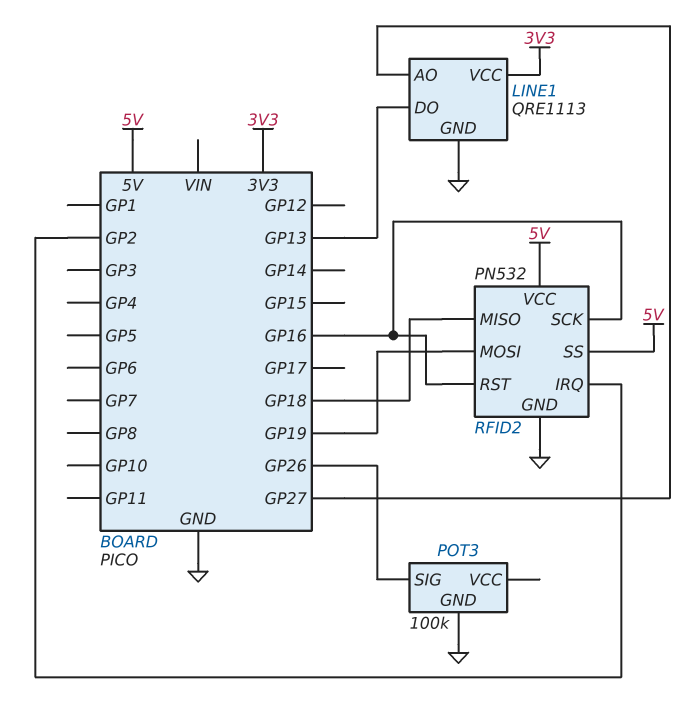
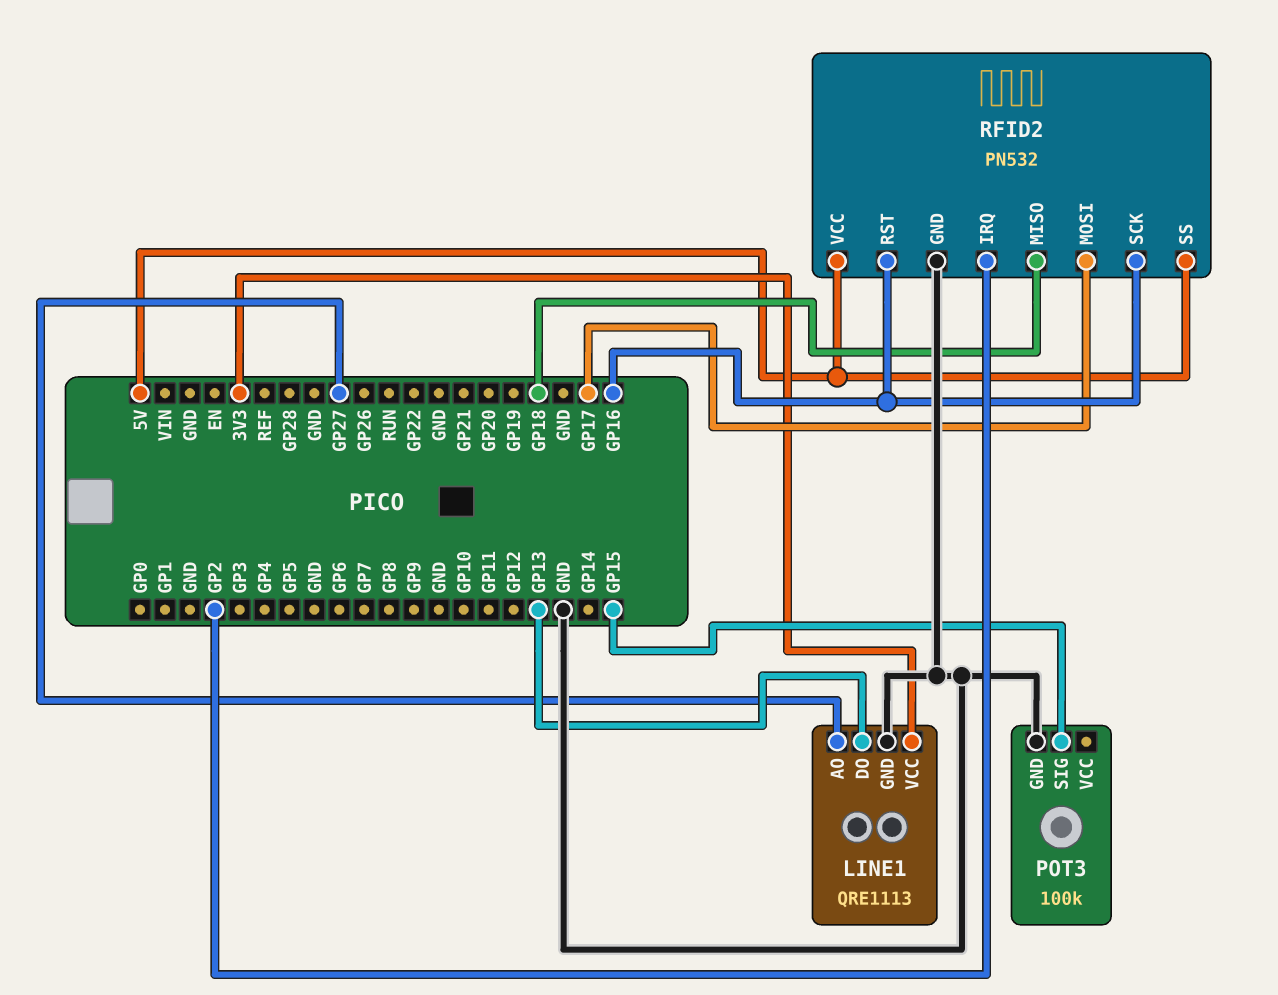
POT3 pin SIG: GP26 -> GP15
RFID2 pin MOSI: GP19 -> GP17

